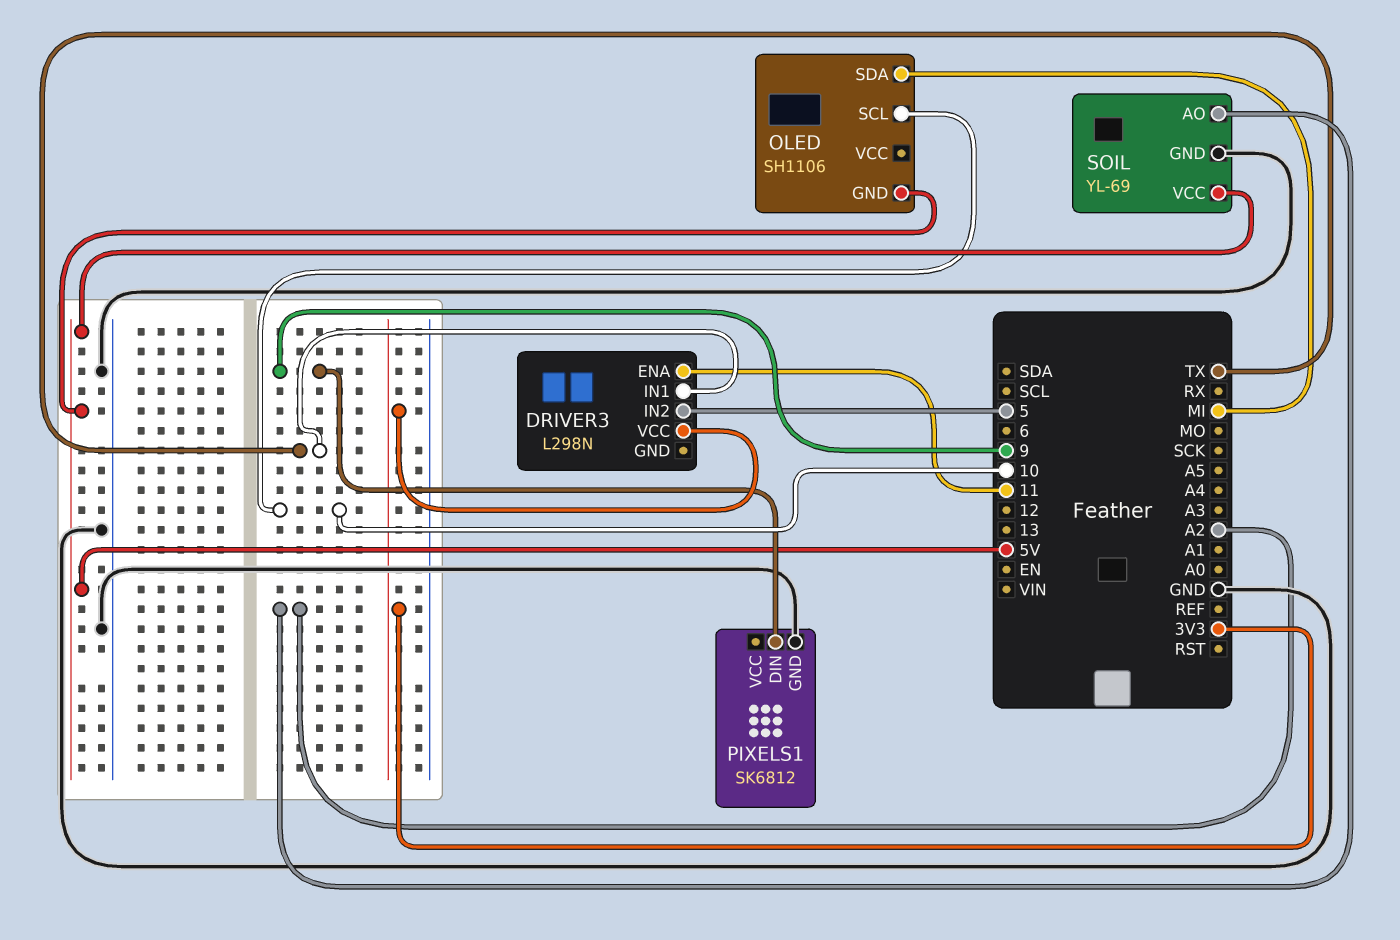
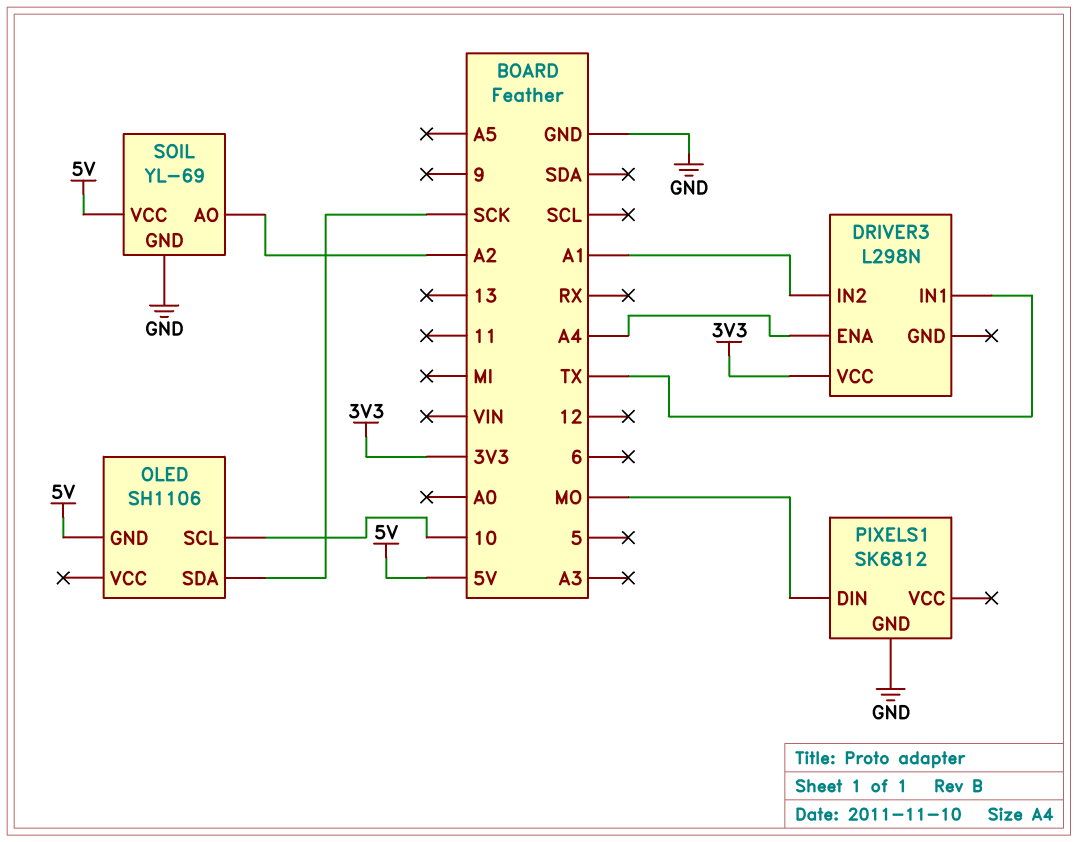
DRIVER3 pin ENA: 11 -> A4
DRIVER3 pin IN2: 5 -> A1
OLED pin SDA: MI -> SCK
PIXELS1 pin DIN: 9 -> MO

